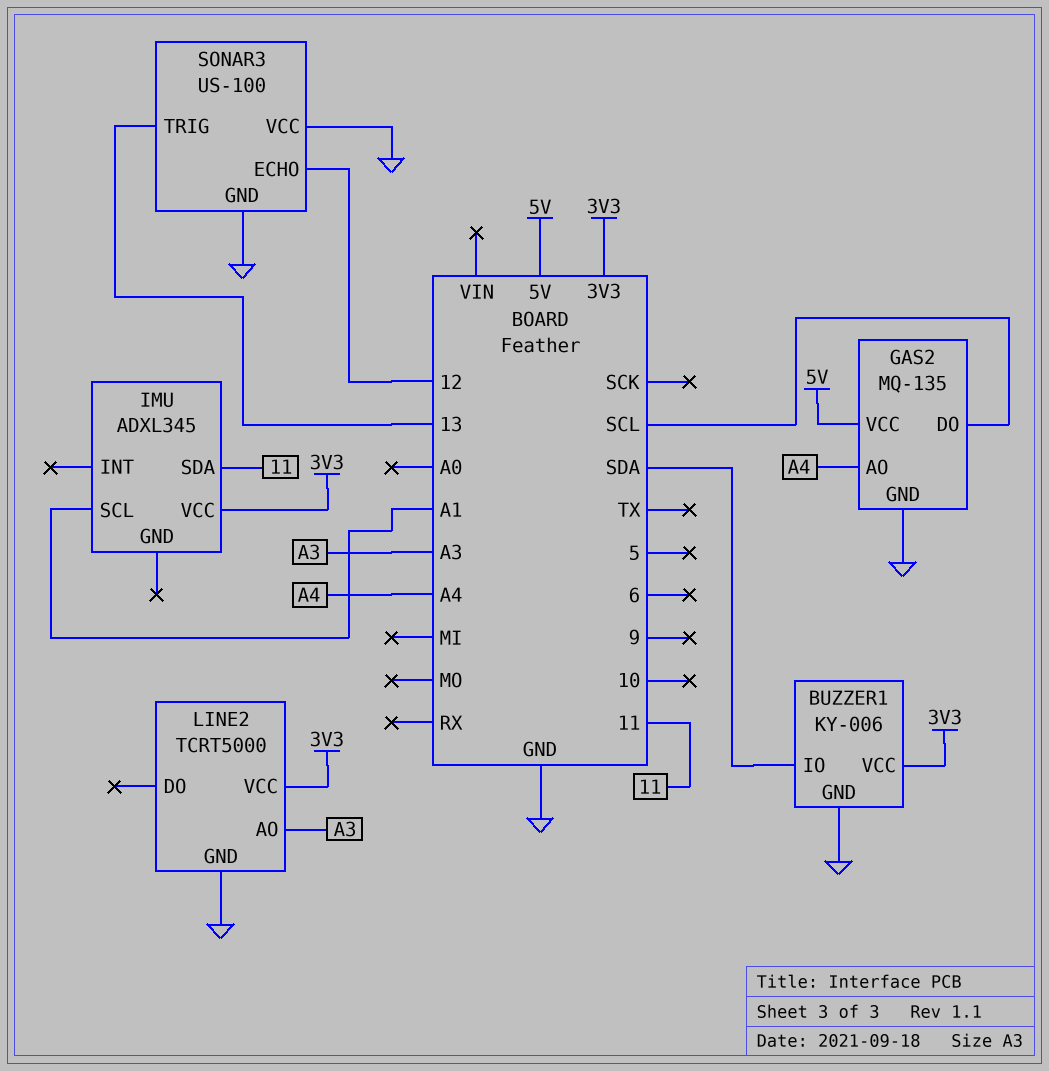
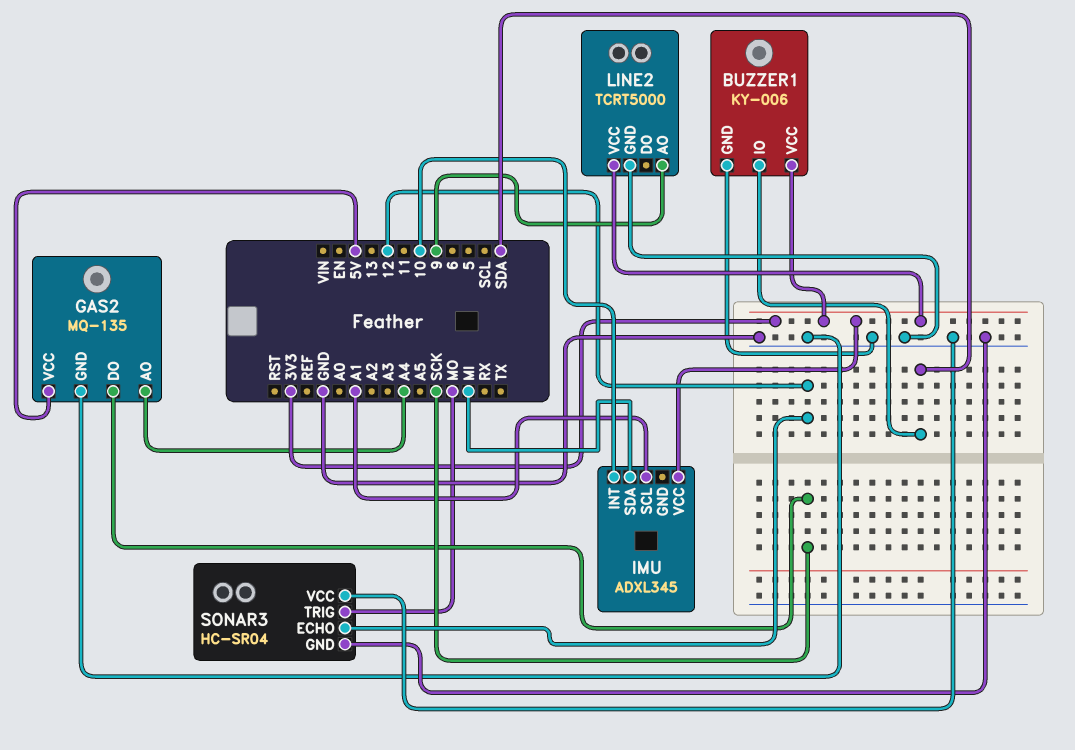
GAS2 pin DO: SCL -> SCK
IMU pin INT: none -> 10
IMU pin SDA: 11 -> MI
LINE2 pin AO: A3 -> 9
SONAR3: US-100 -> HC-SR04
SONAR3 pin TRIG: 13 -> MO

